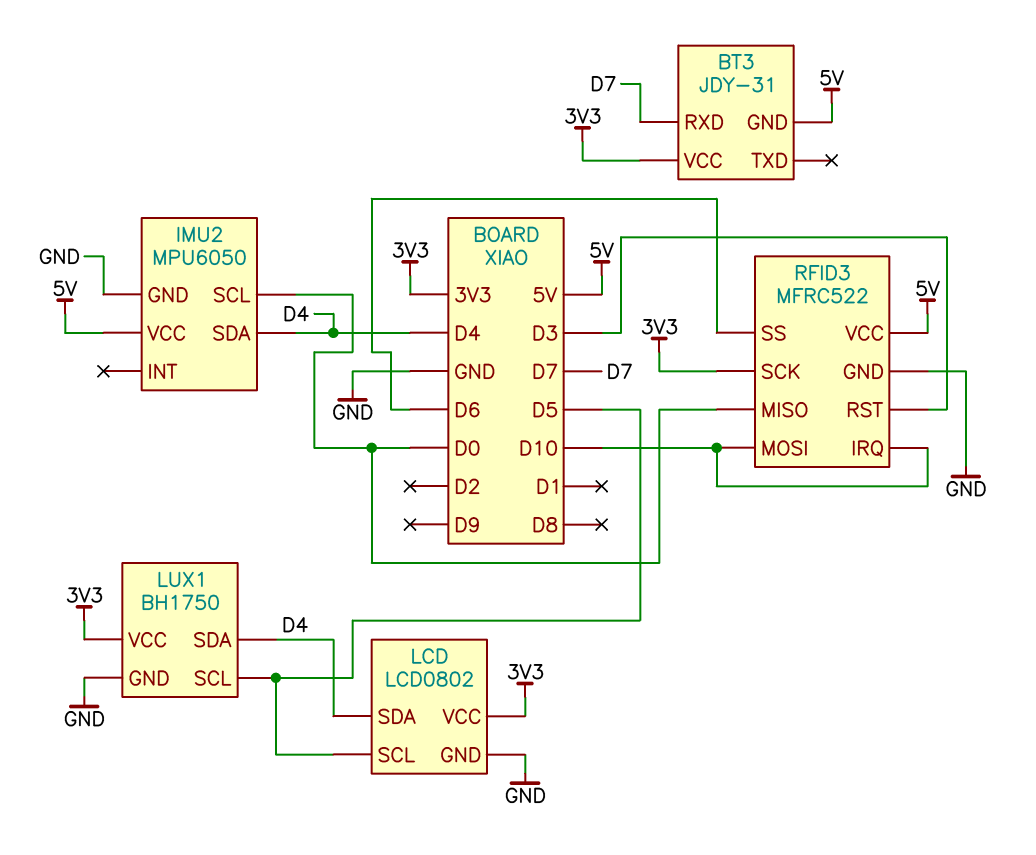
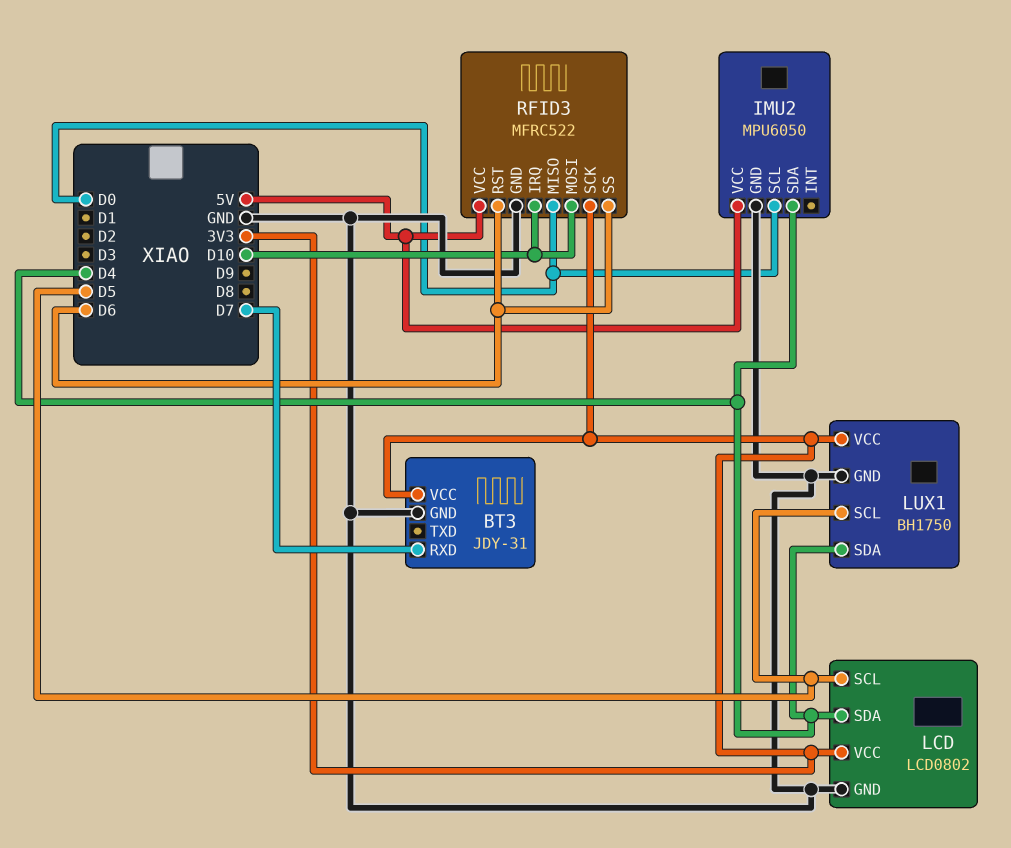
BT3 pin GND: 5V -> GND
RFID3 pin RST: D3 -> D6

